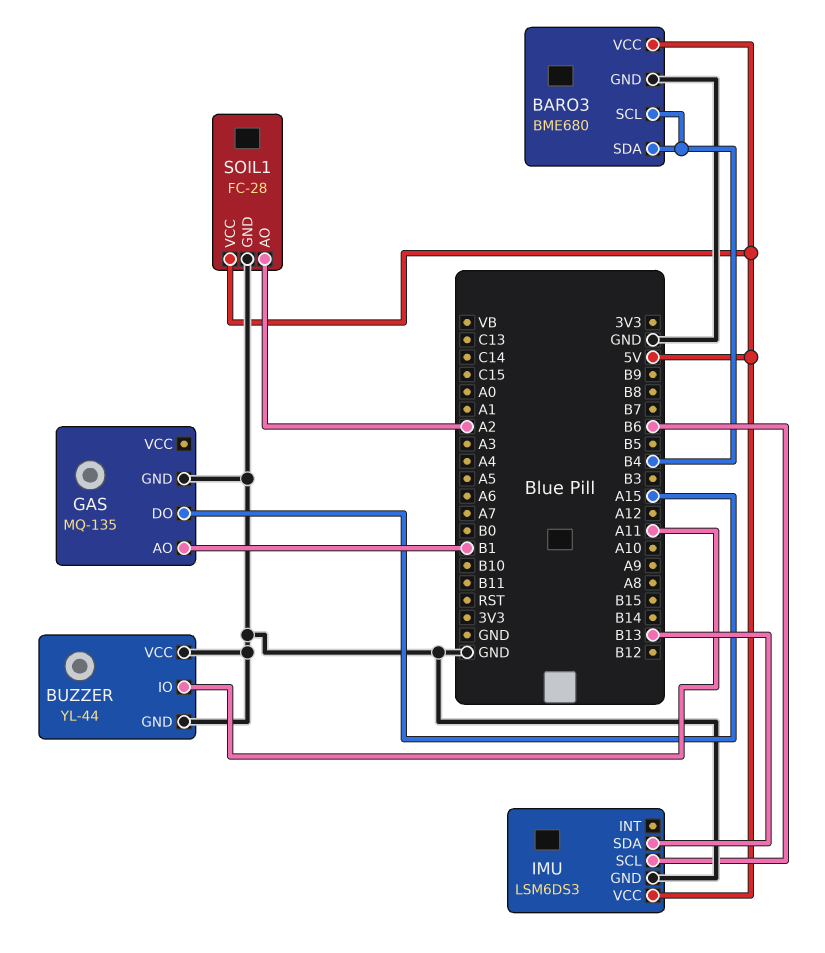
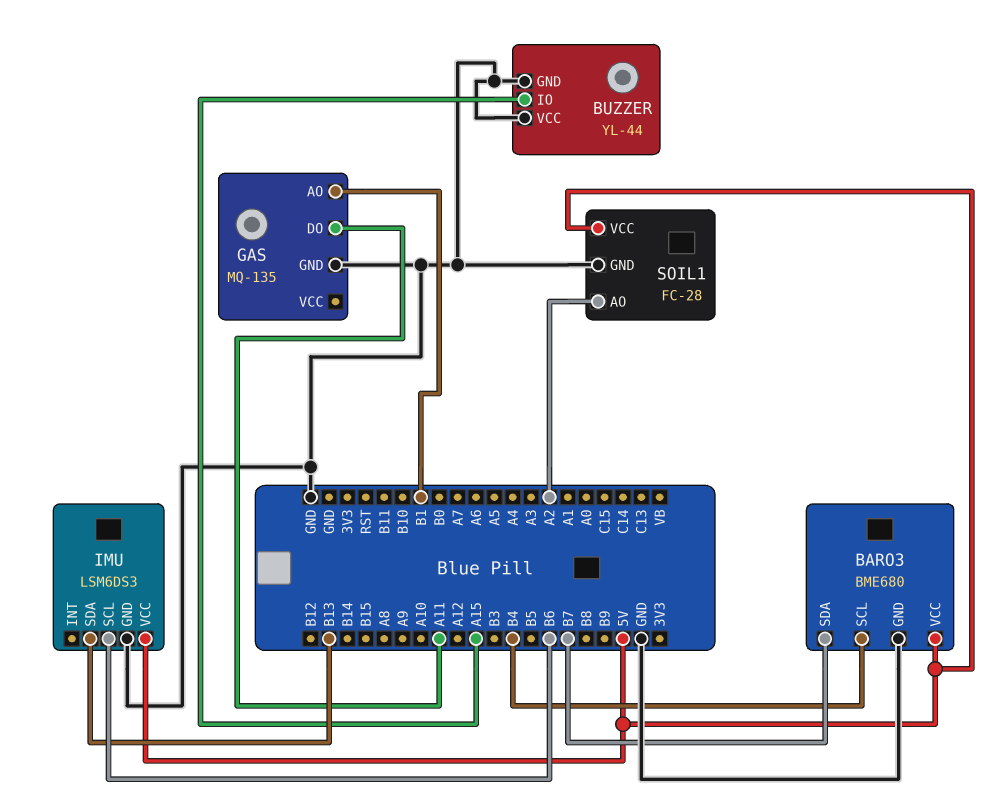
BARO3 pin SDA: B4 -> B7
BUZZER pin IO: A11 -> A15
GAS pin DO: A15 -> A11

